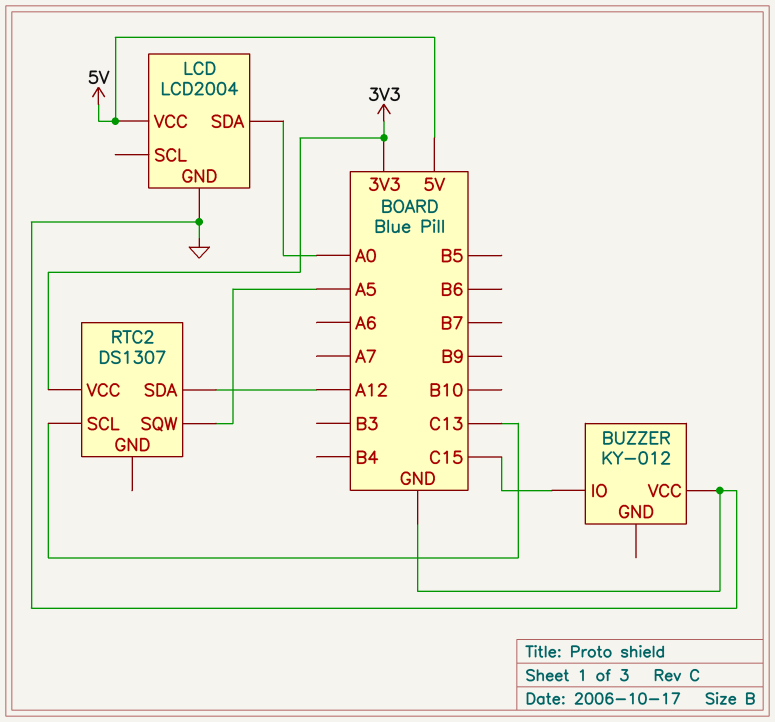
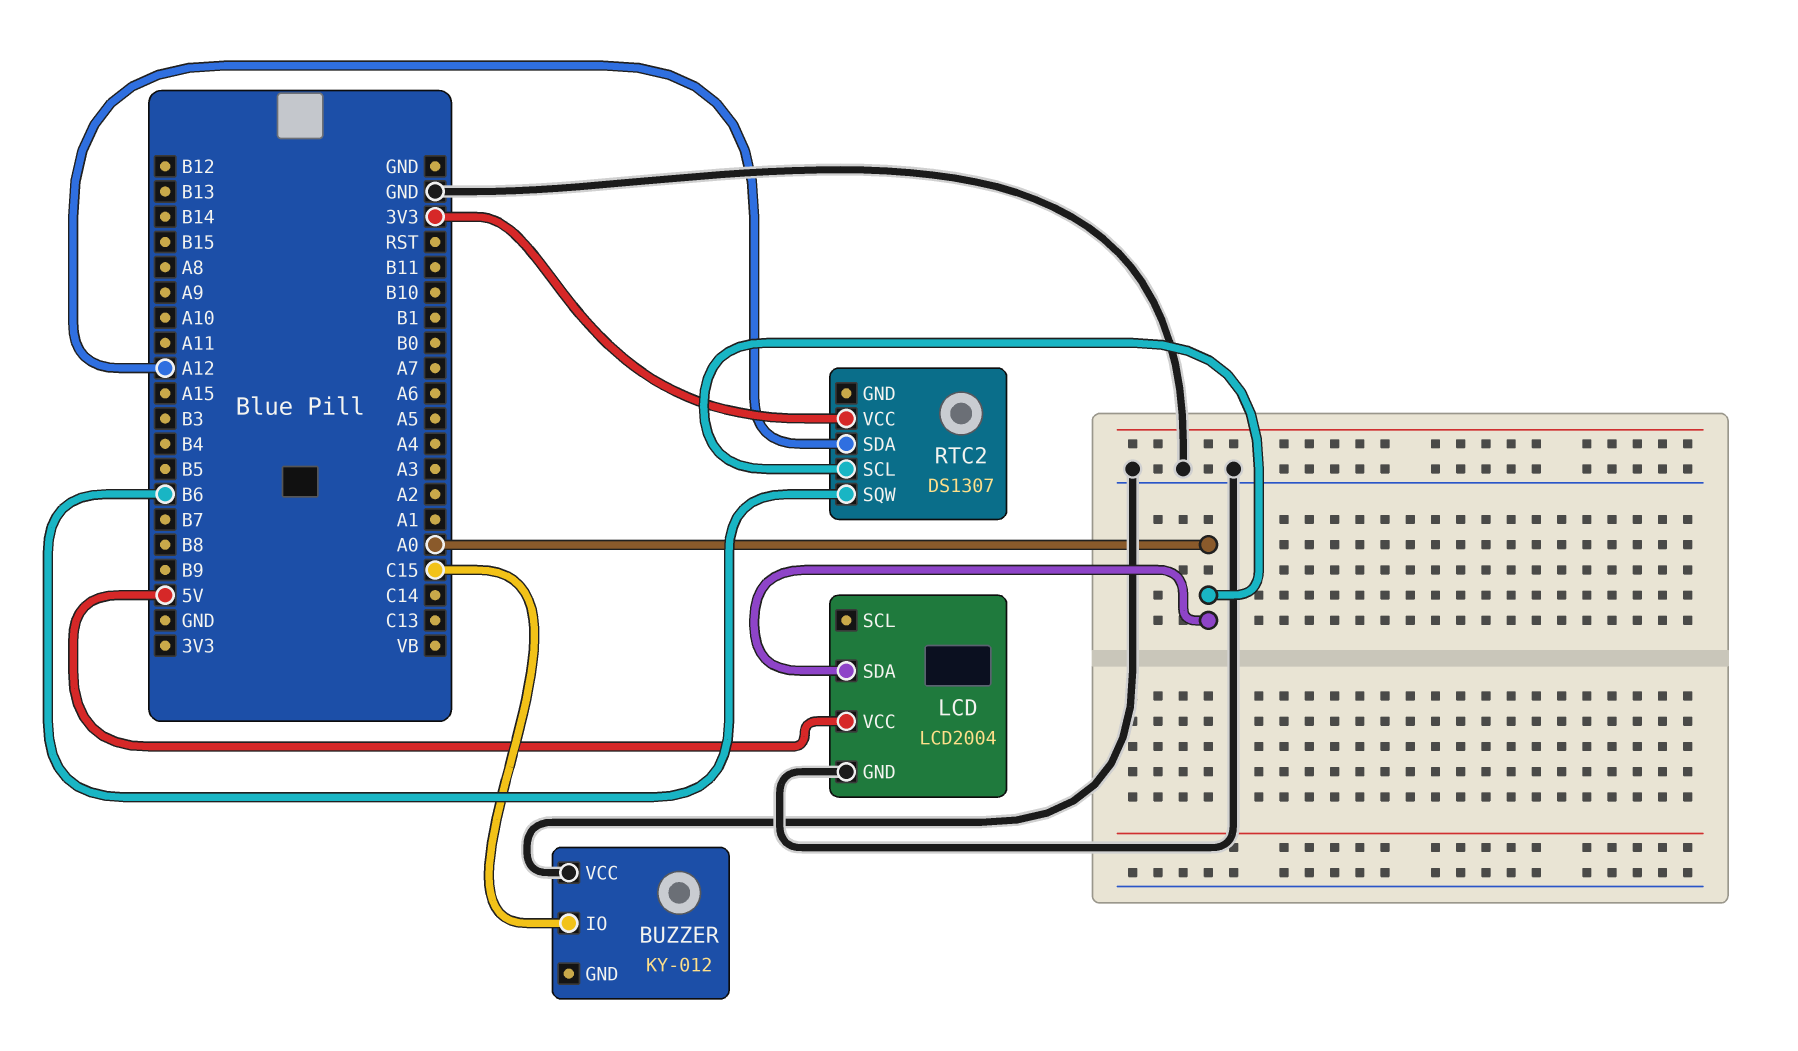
RTC2 pin SCL: C13 -> A0
RTC2 pin SQW: A5 -> B6

